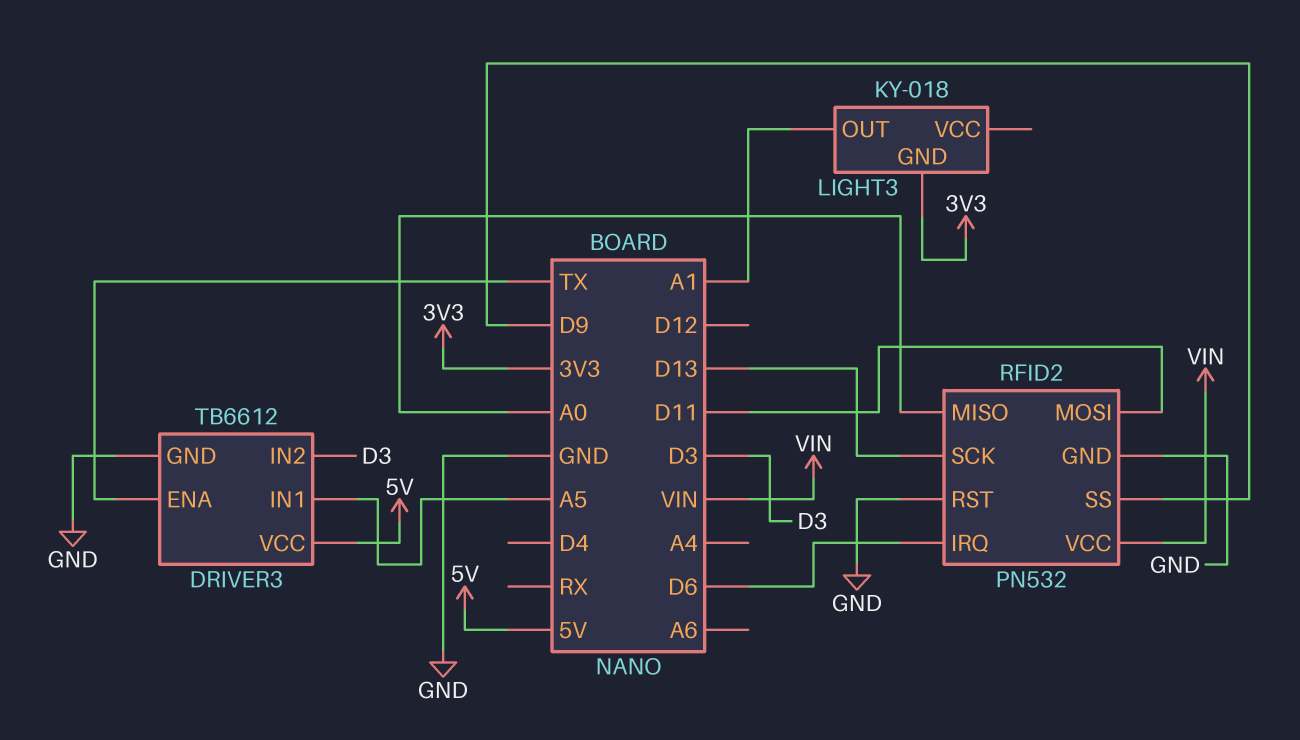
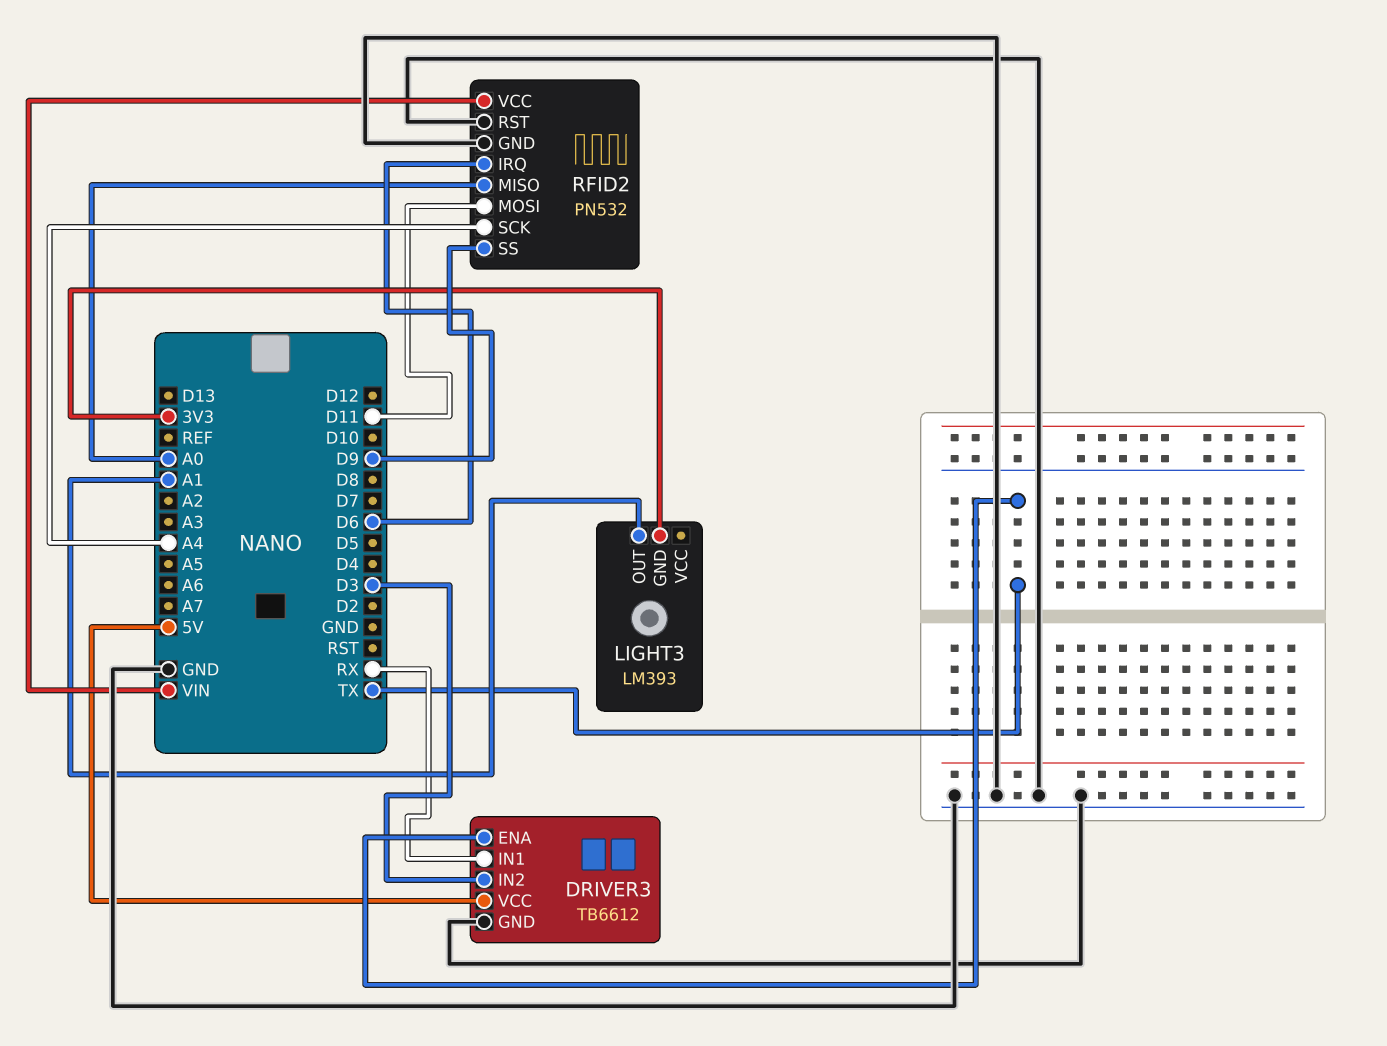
DRIVER3 pin IN1: A5 -> RX
LIGHT3: KY-018 -> LM393
RFID2 pin SCK: D13 -> A4

